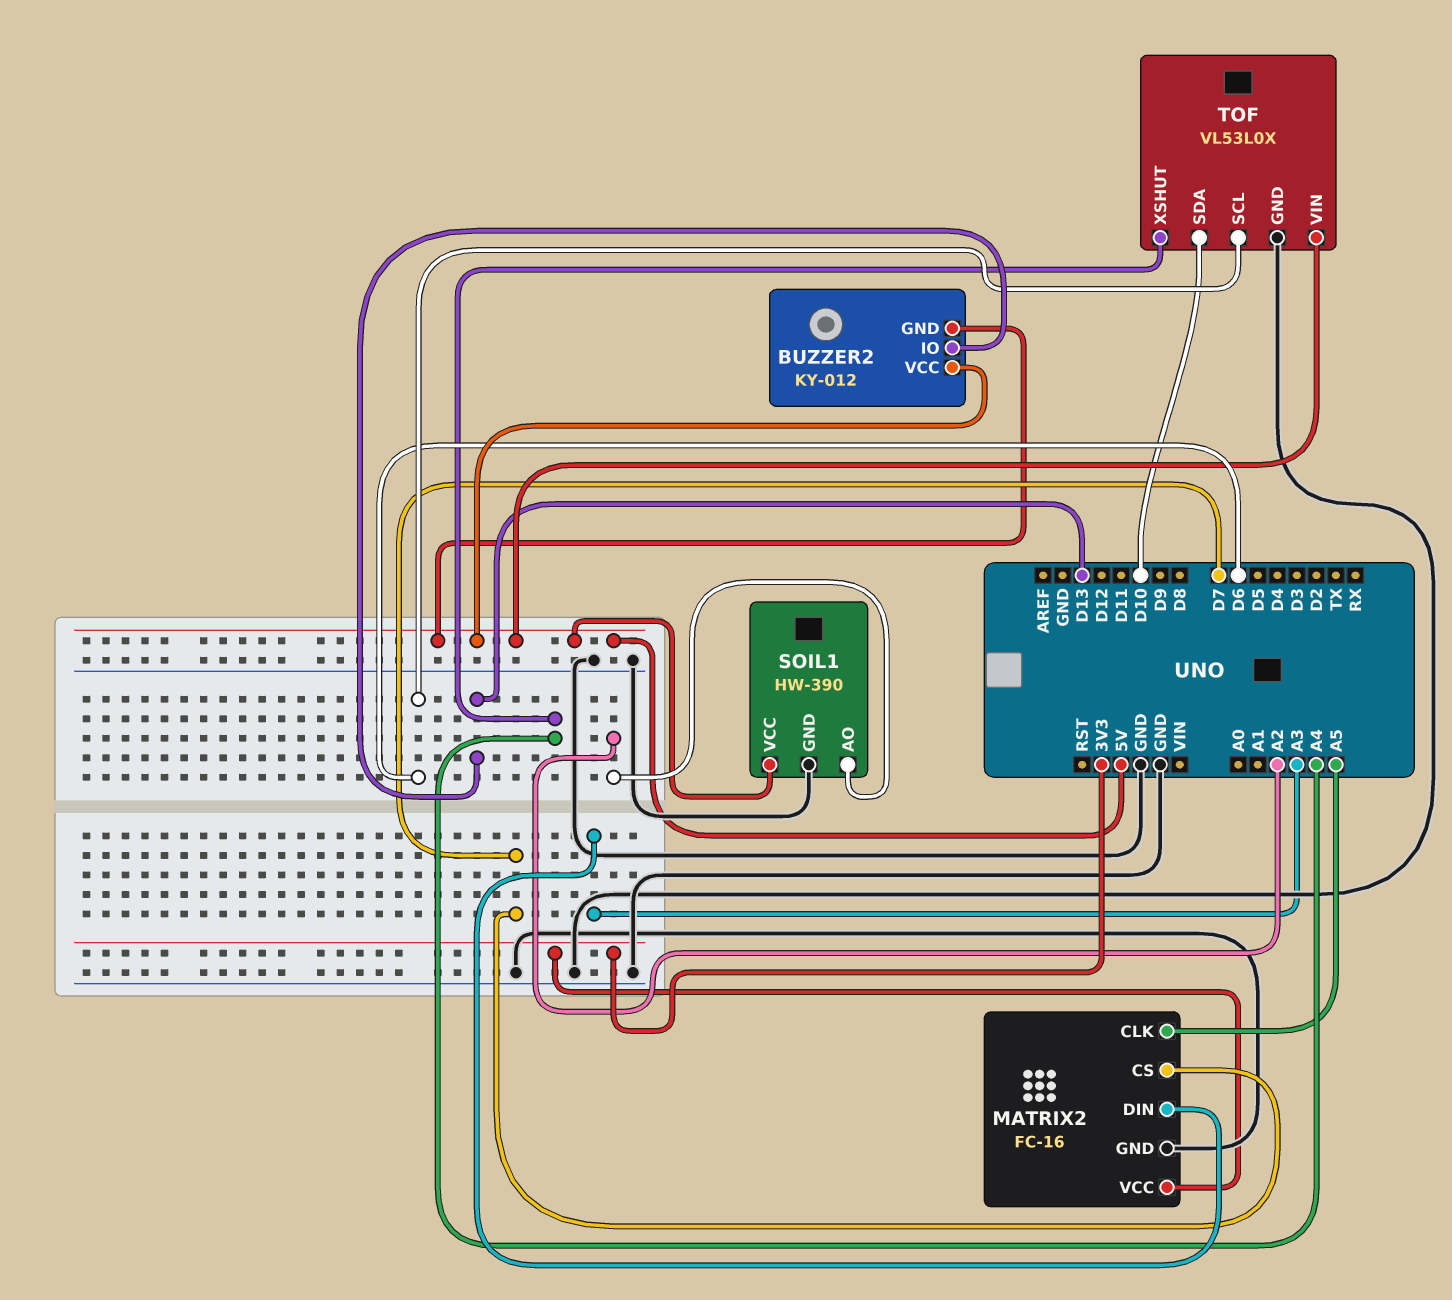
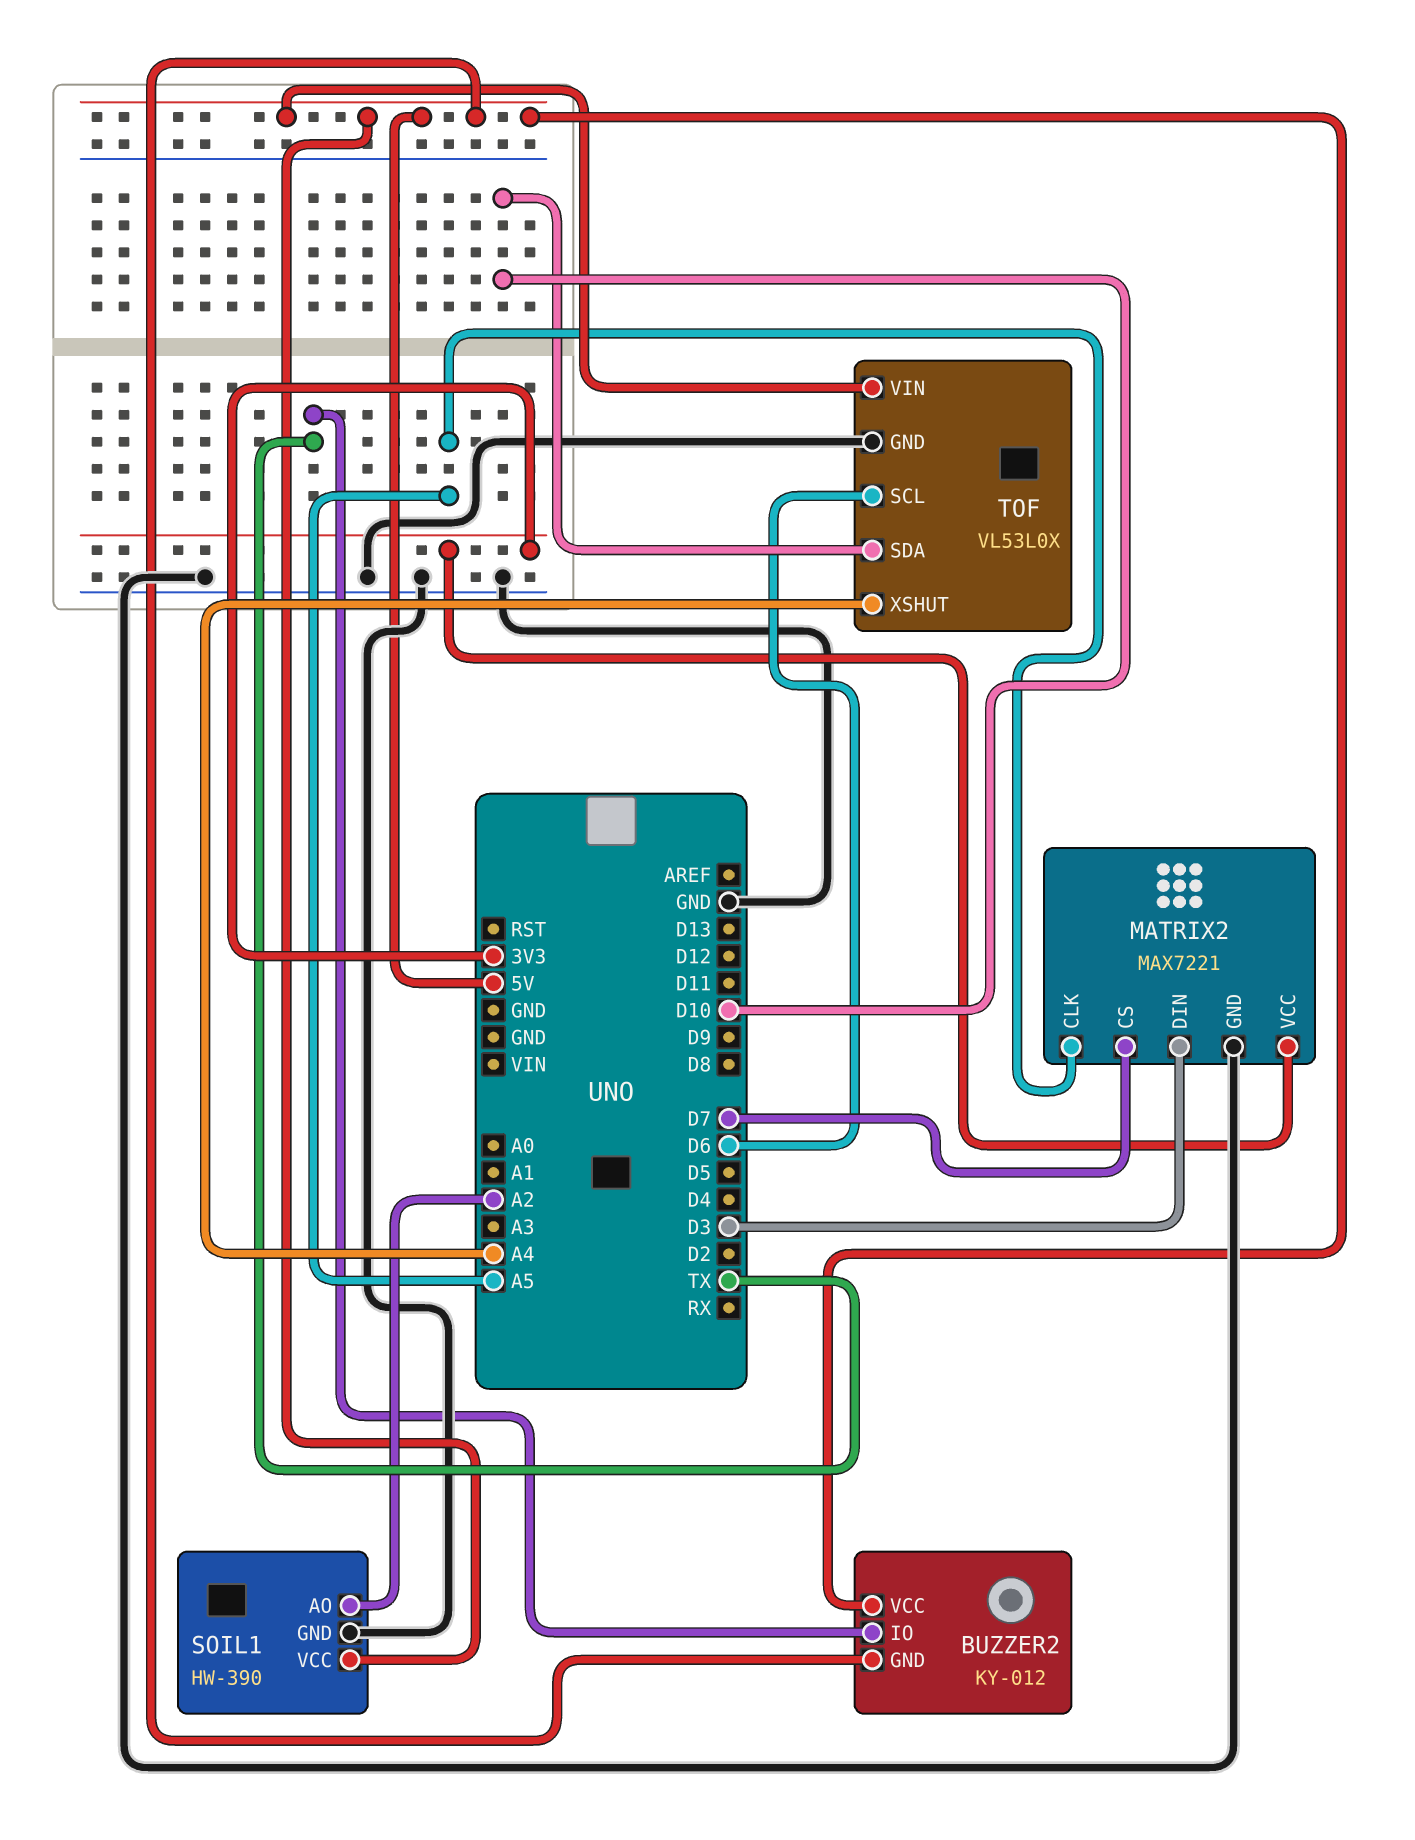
BUZZER2 pin IO: D13 -> TX
MATRIX2: FC-16 -> MAX7221
MATRIX2 pin DIN: A3 -> D3

